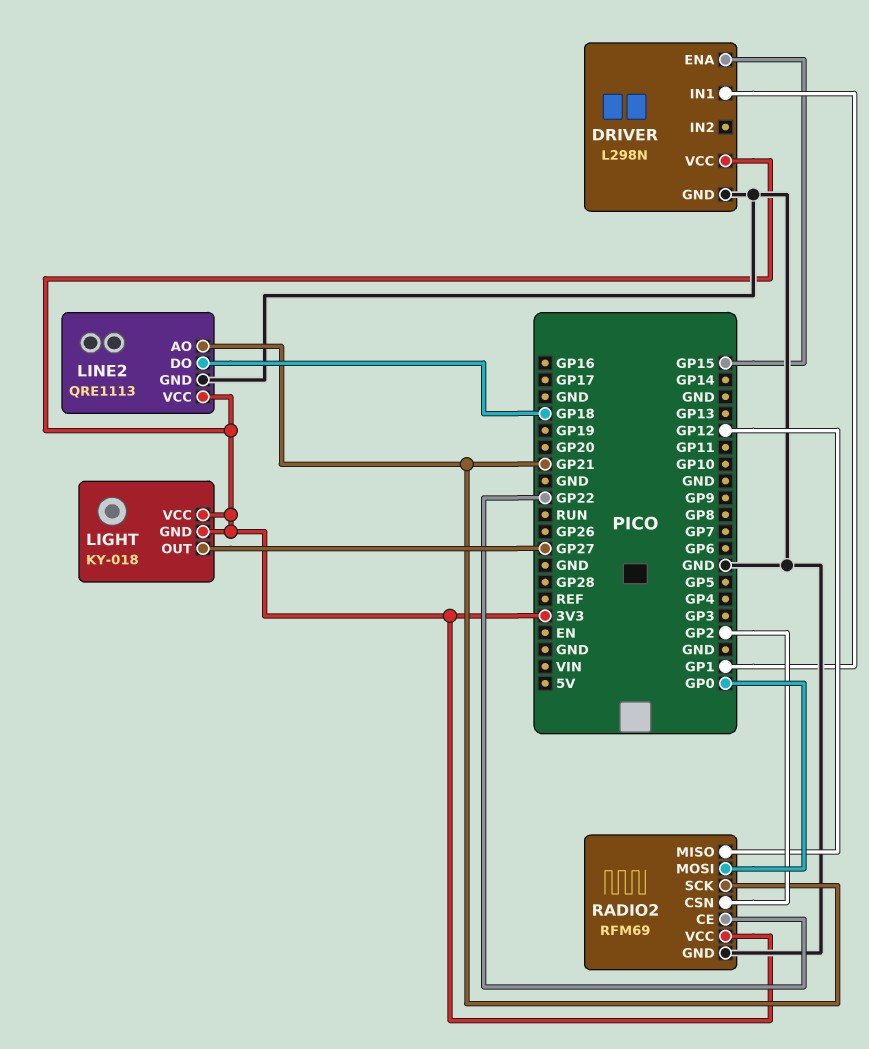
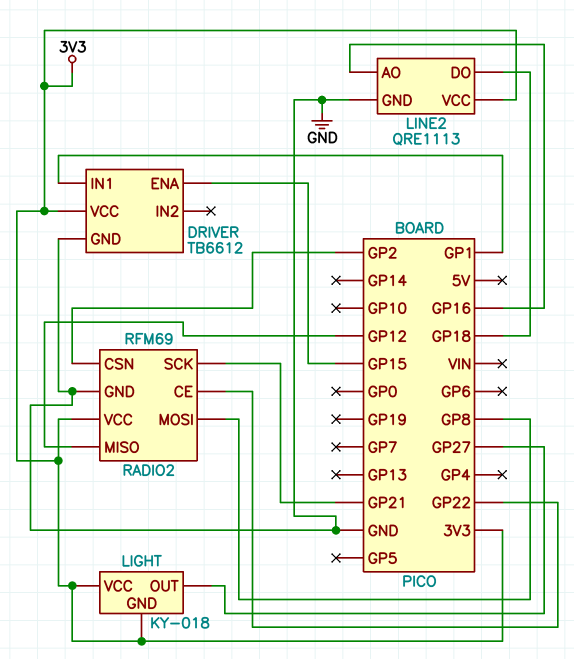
DRIVER: L298N -> TB6612
LINE2 pin AO: GP21 -> GP16
RADIO2 pin MOSI: GP0 -> GP8

